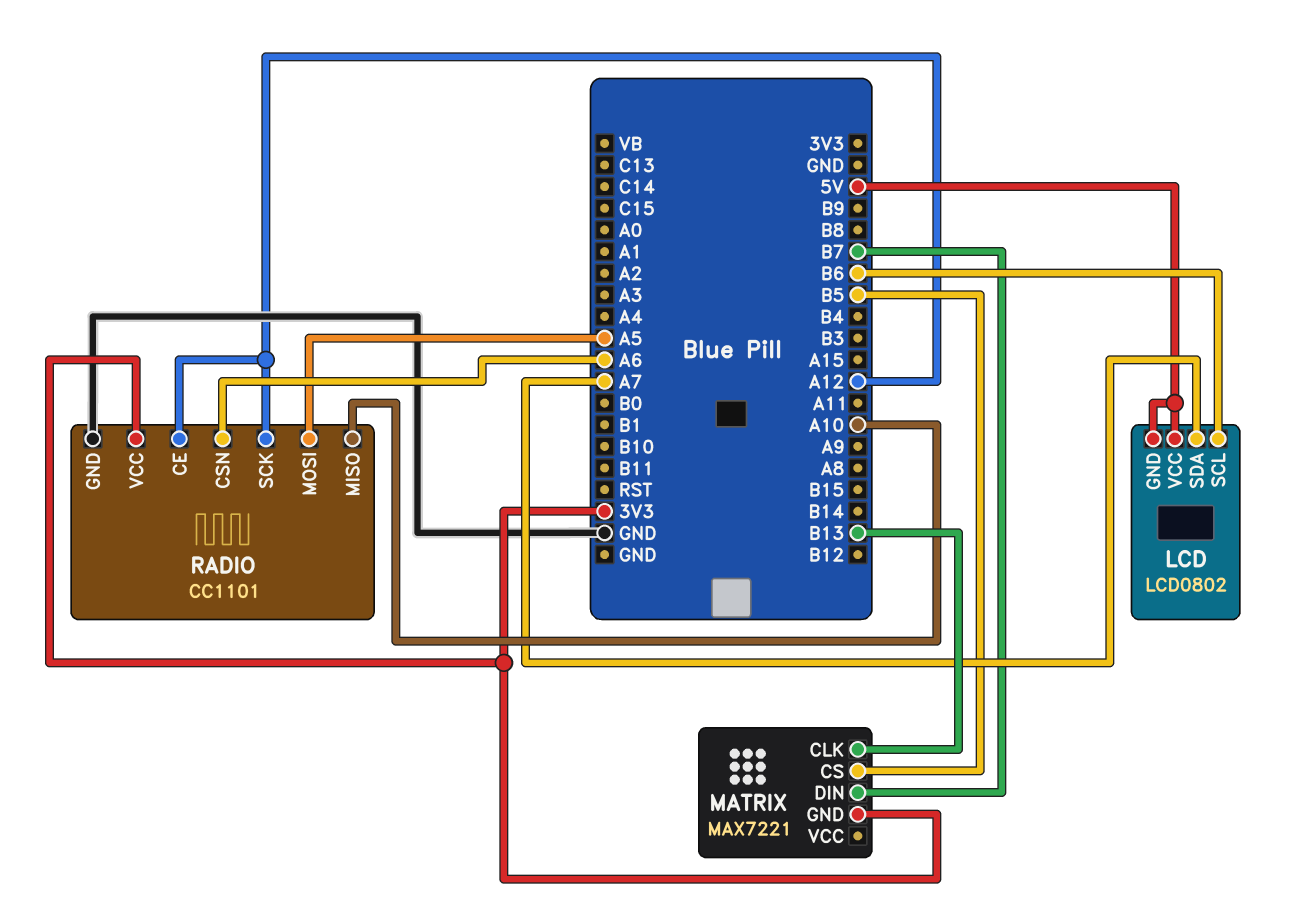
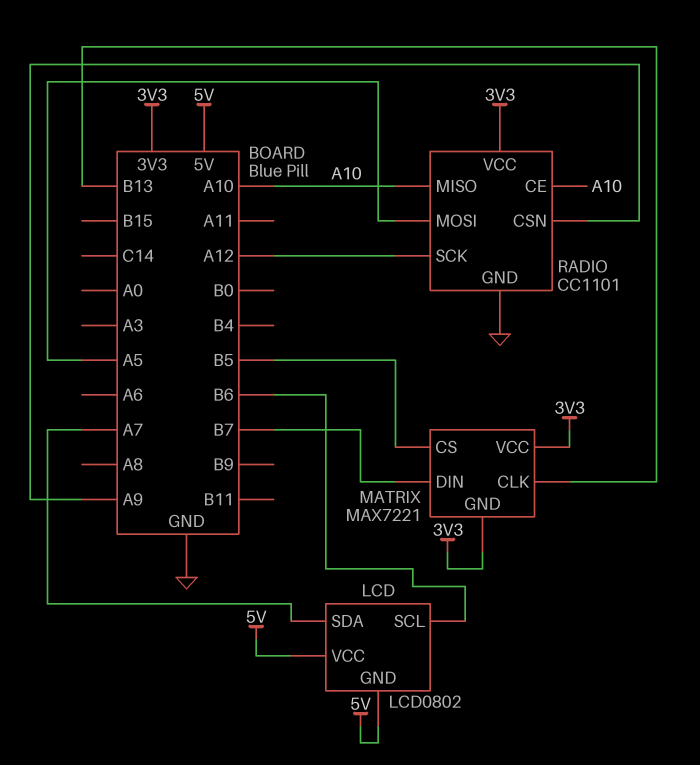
MATRIX pin VCC: none -> 3V3
RADIO pin CE: A12 -> A10
RADIO pin CSN: A6 -> A9

